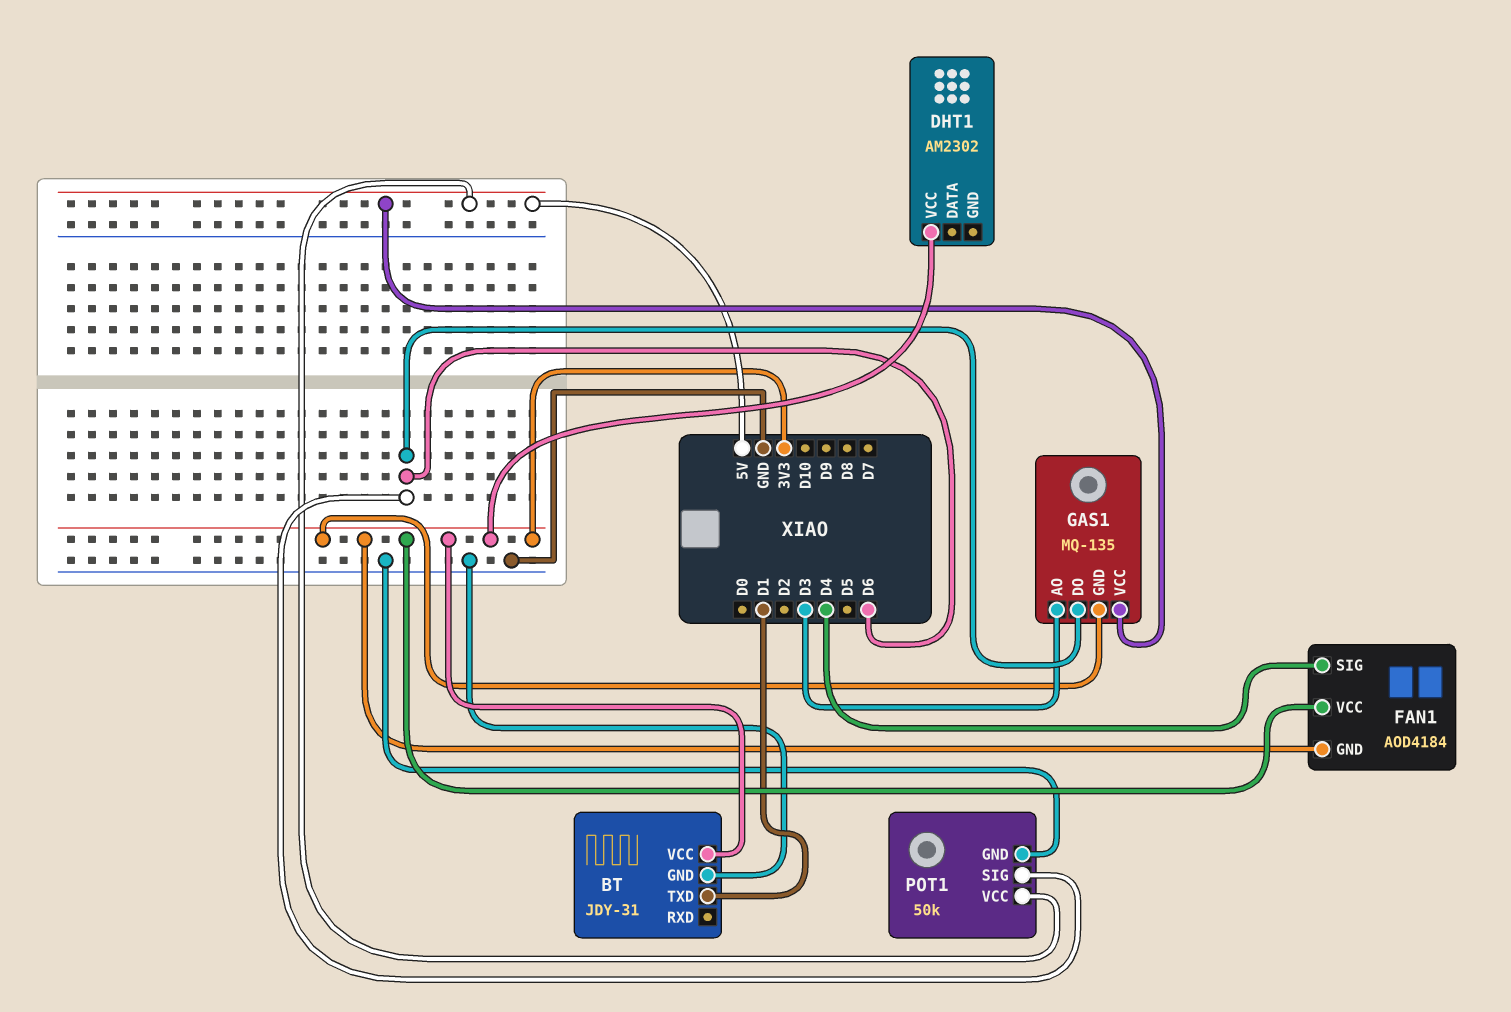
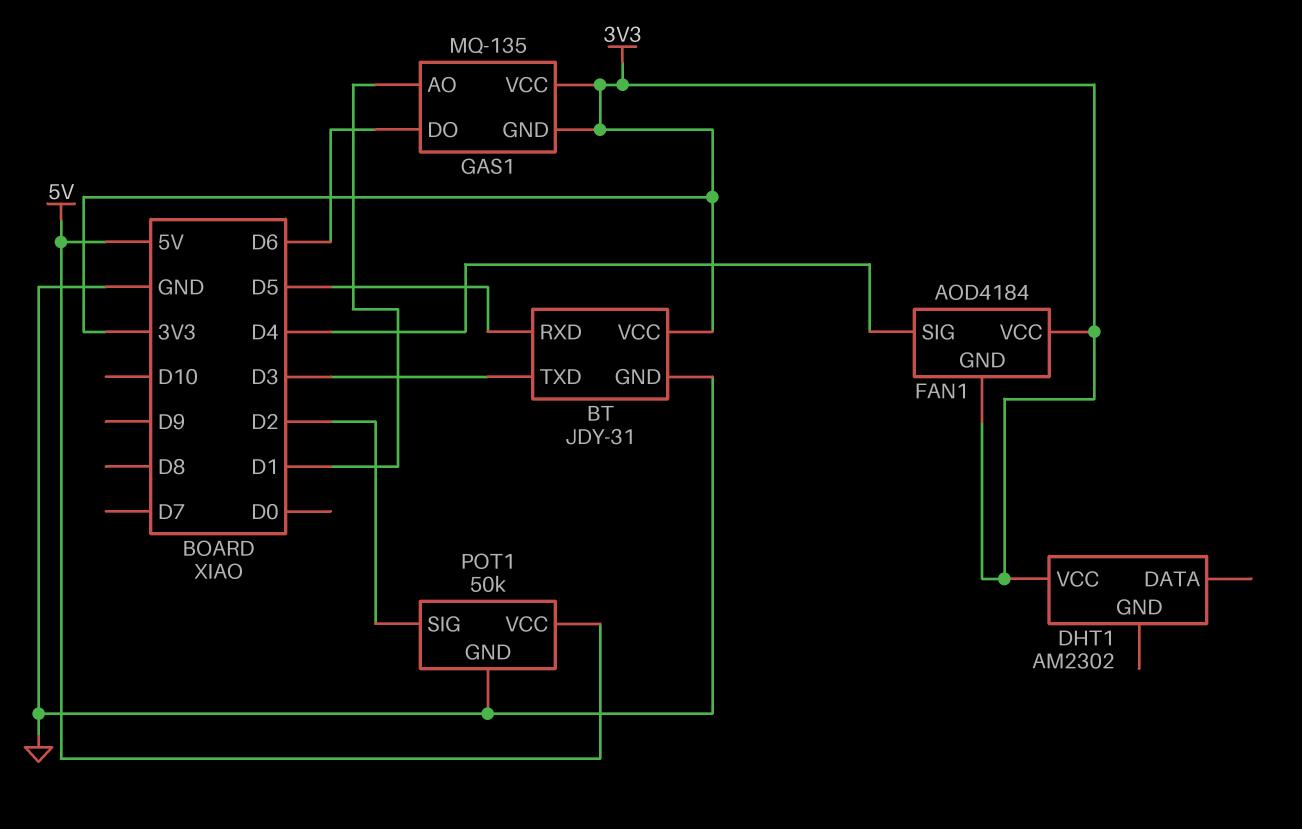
BT pin RXD: none -> D5
BT pin TXD: D1 -> D3
GAS1 pin AO: D3 -> D1
GAS1 pin VCC: 5V -> 3V3
POT1 pin SIG: D6 -> D2

